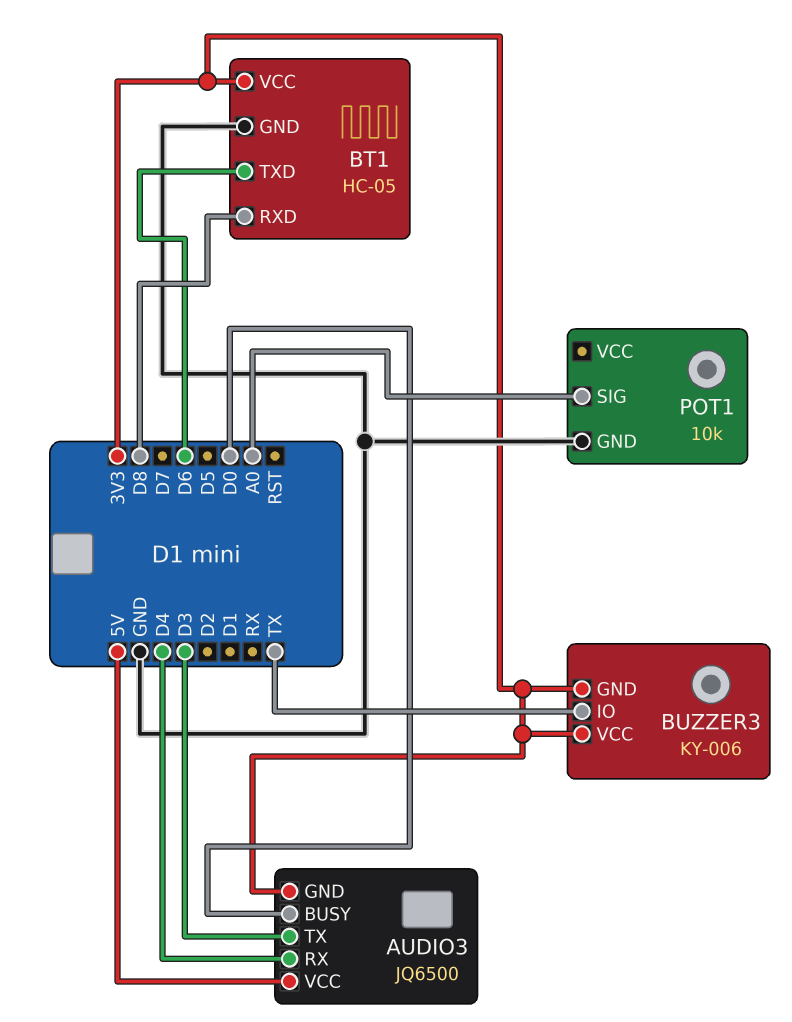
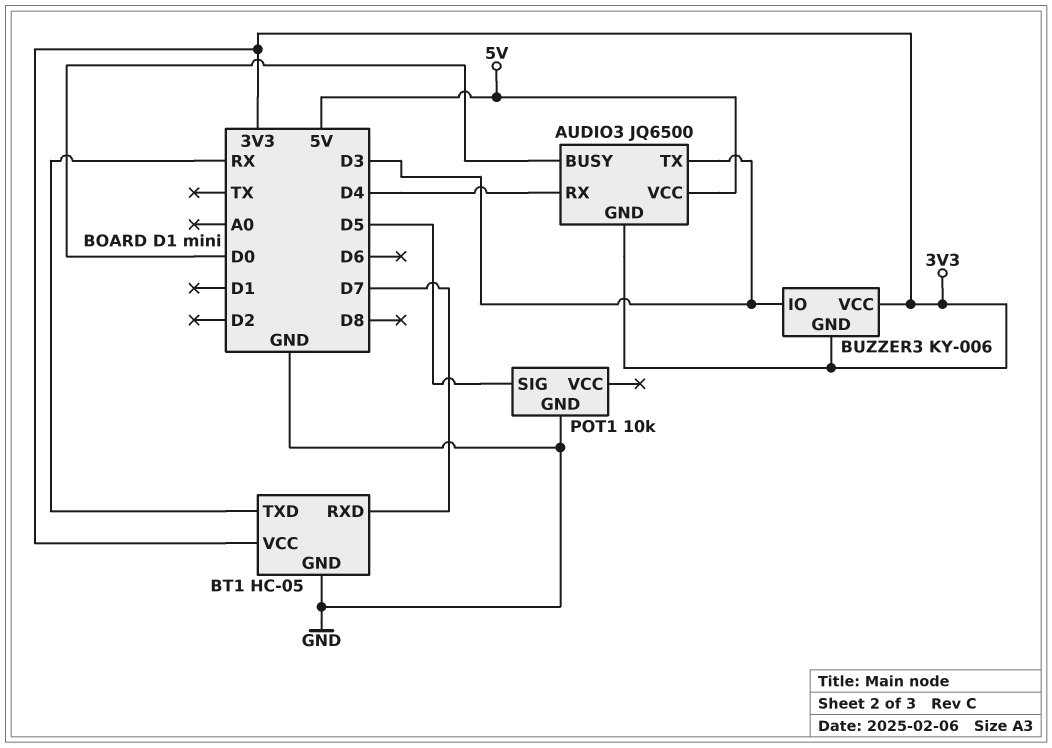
BT1 pin RXD: D8 -> D7
BT1 pin TXD: D6 -> RX
BUZZER3 pin IO: TX -> D3
POT1 pin SIG: A0 -> D5

